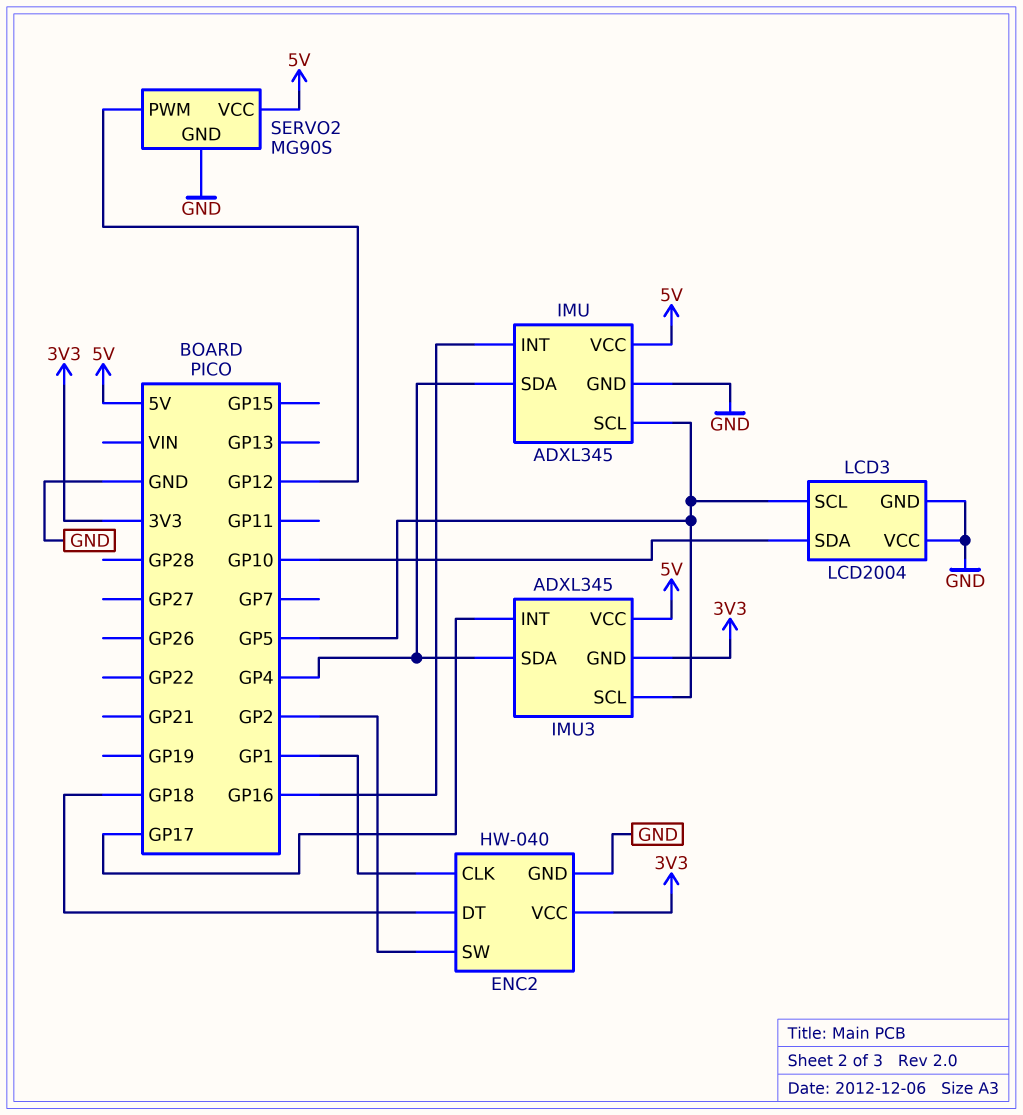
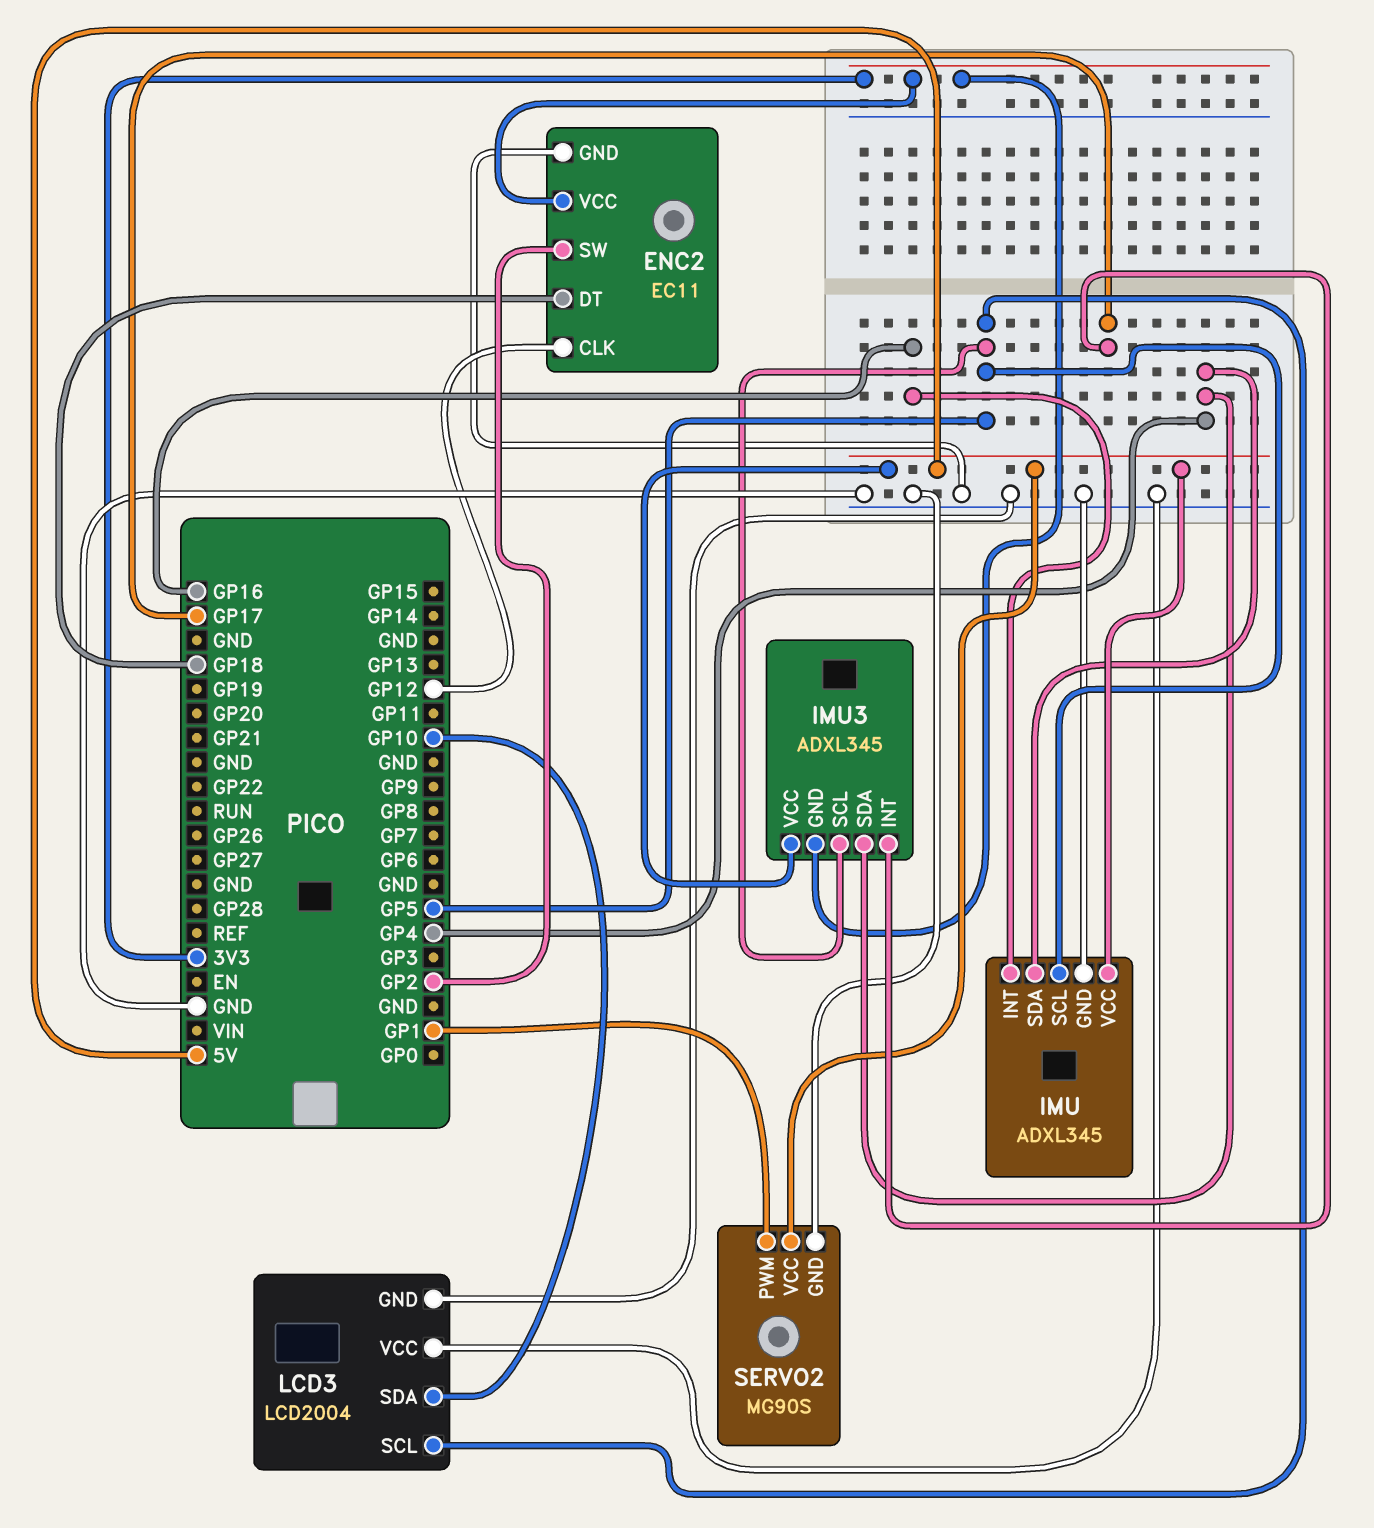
ENC2: HW-040 -> EC11
ENC2 pin CLK: GP1 -> GP12
SERVO2 pin PWM: GP12 -> GP1

